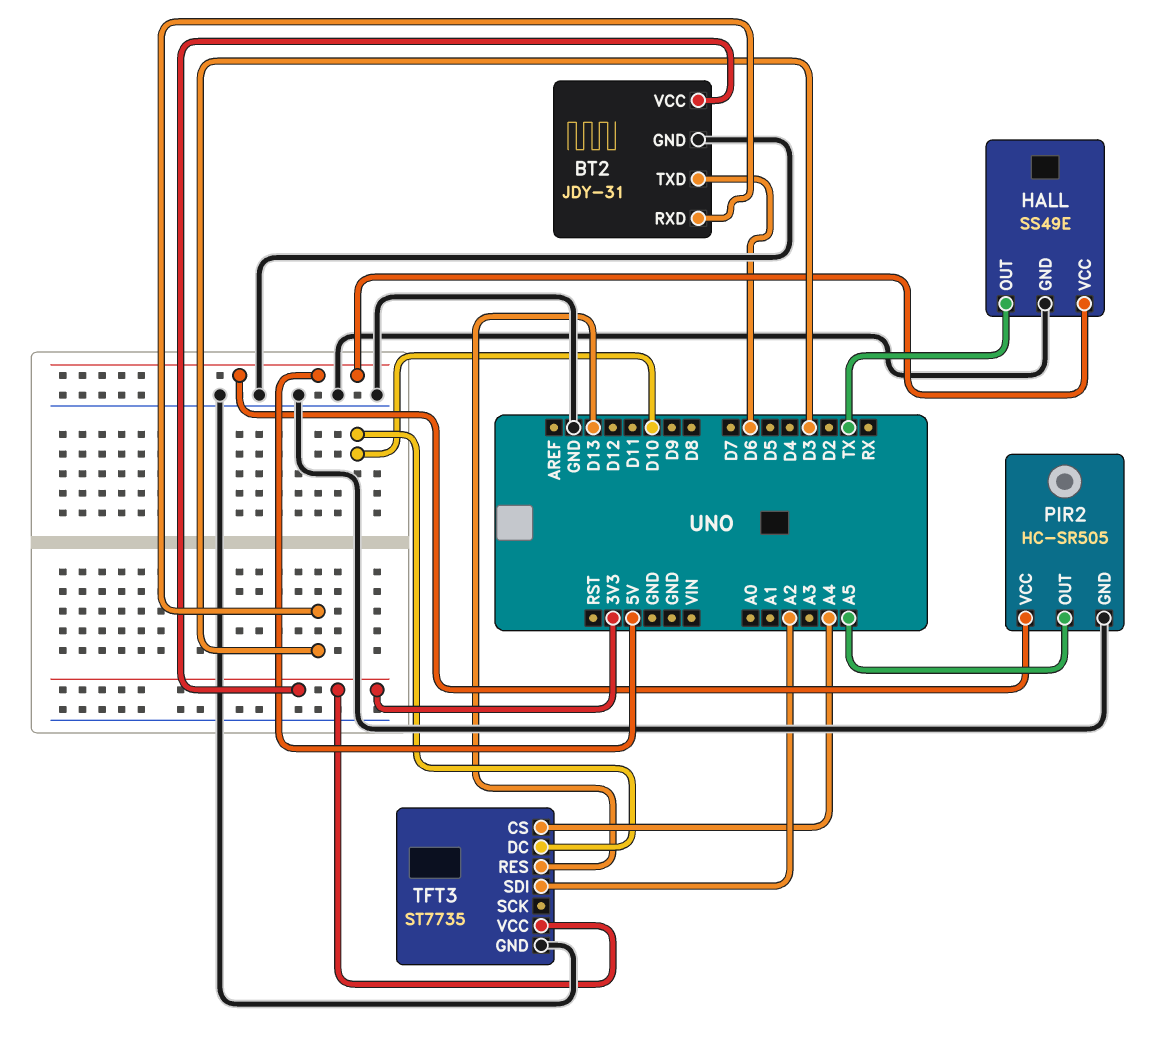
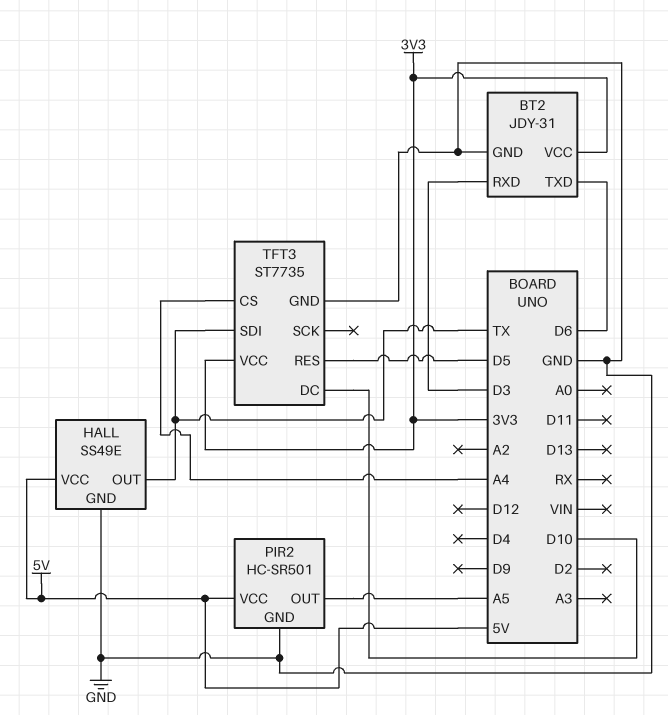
PIR2: HC-SR505 -> HC-SR501
TFT3 pin RES: D13 -> D5
TFT3 pin SDI: A2 -> TX

